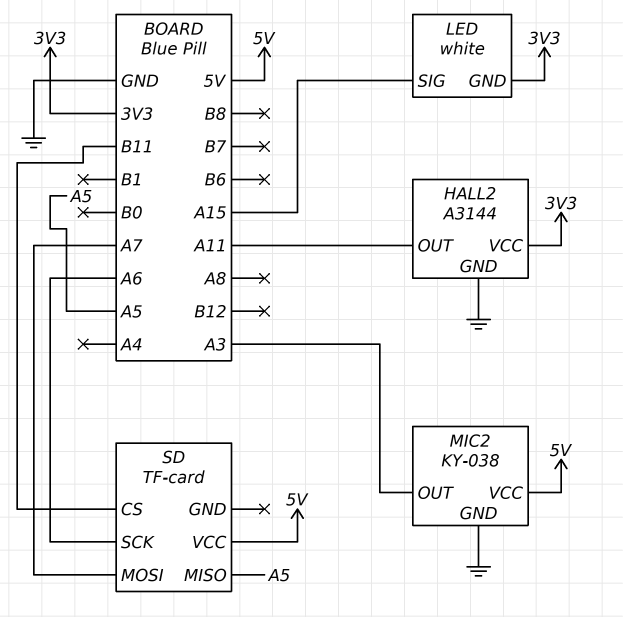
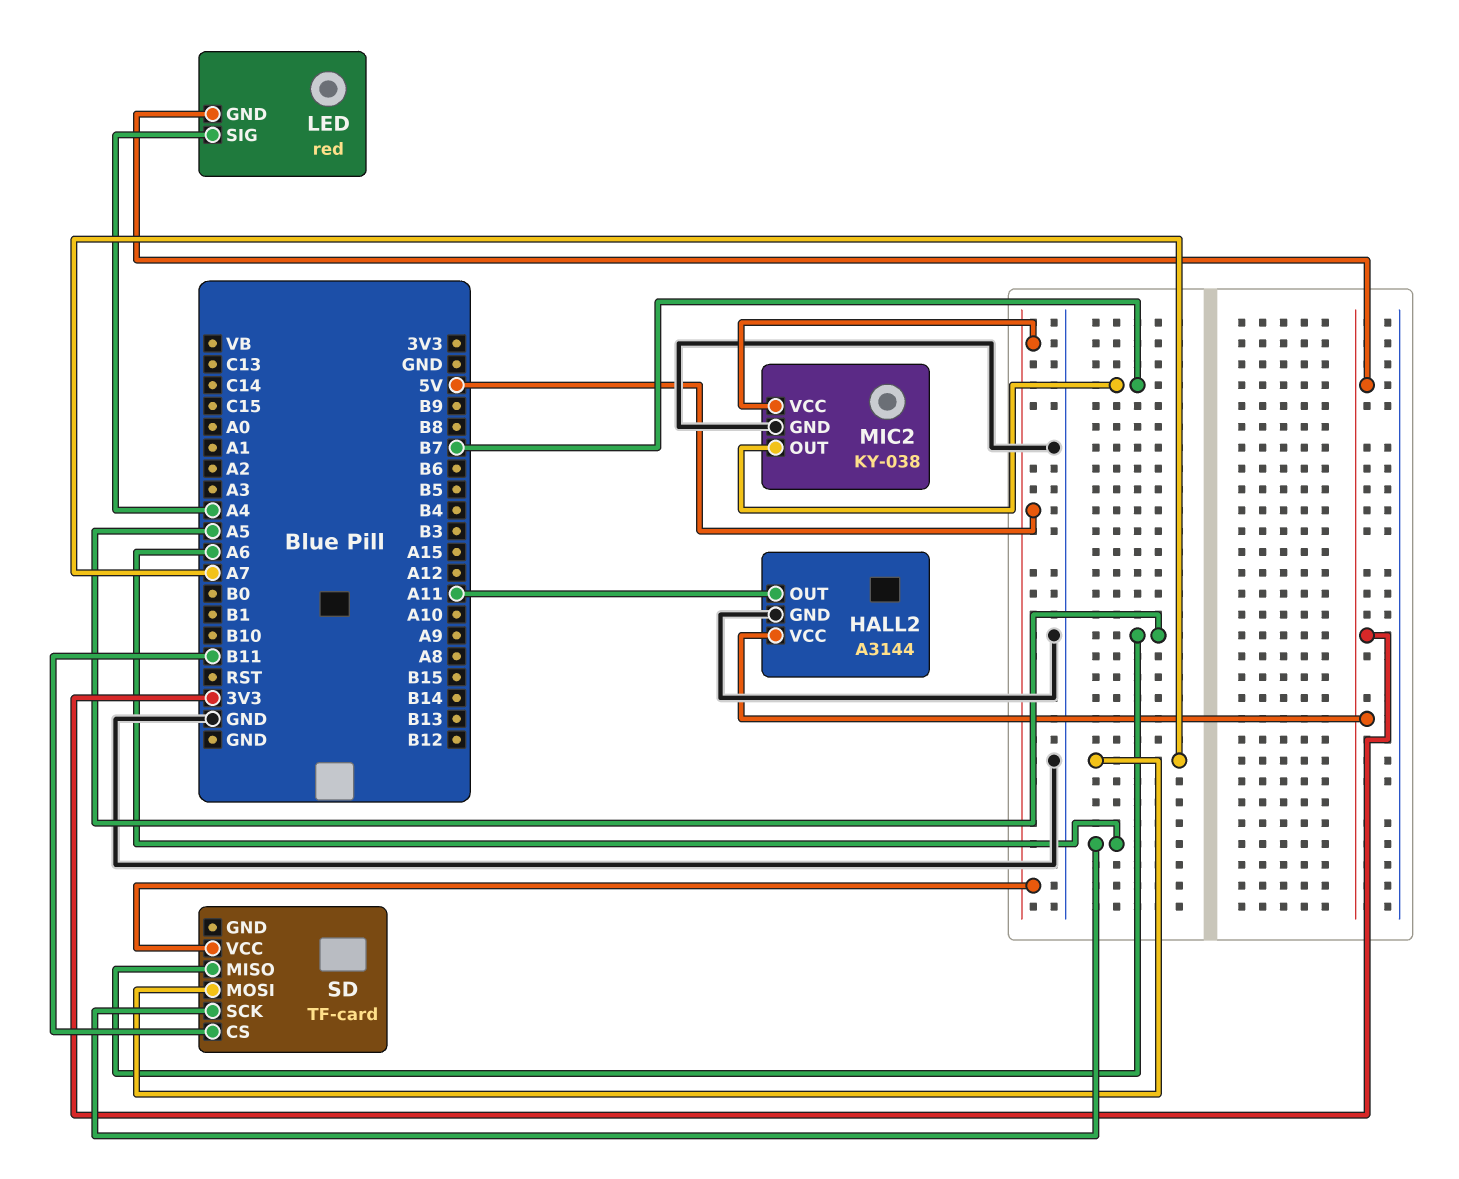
LED: white -> red
LED pin SIG: A15 -> A4
MIC2 pin OUT: A3 -> B7

